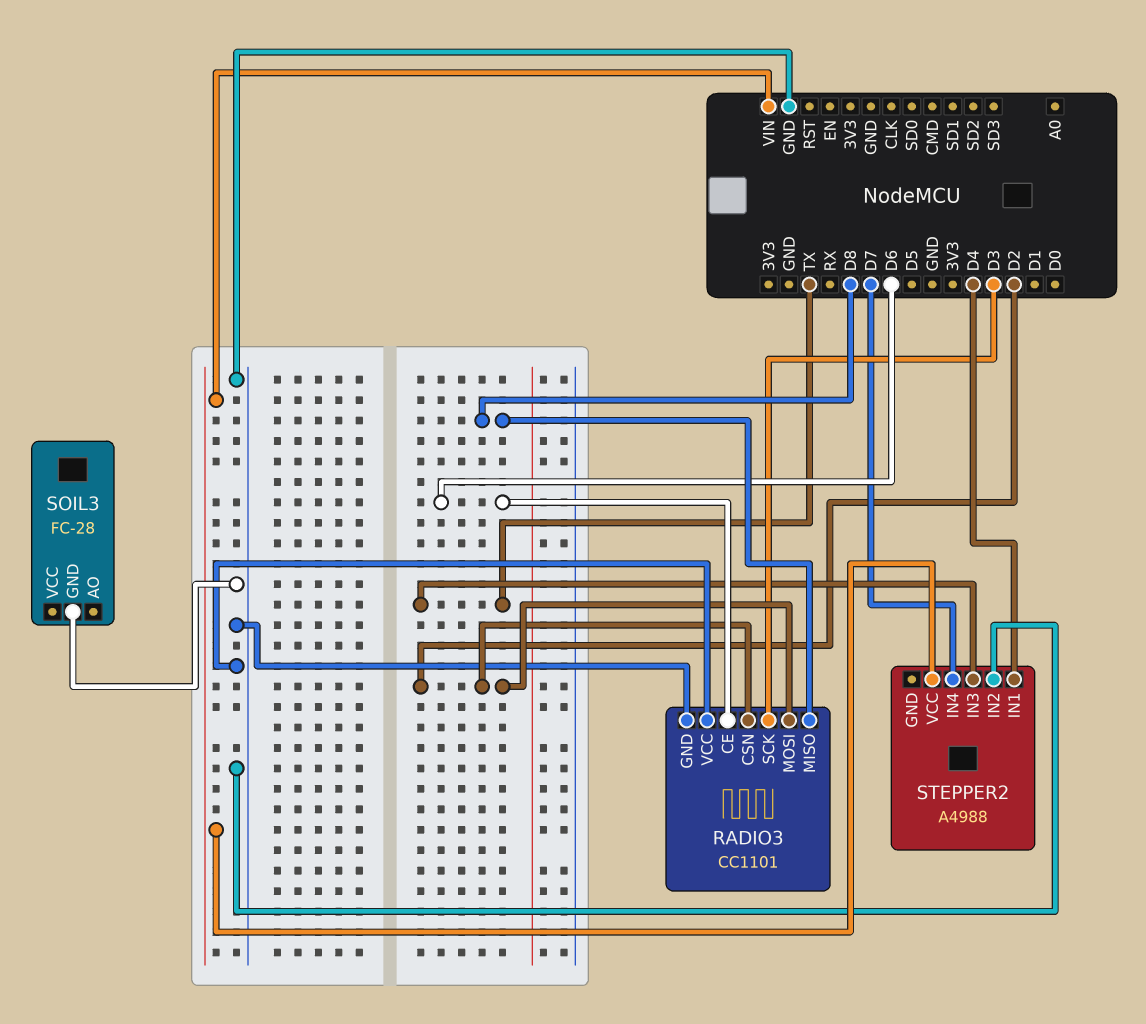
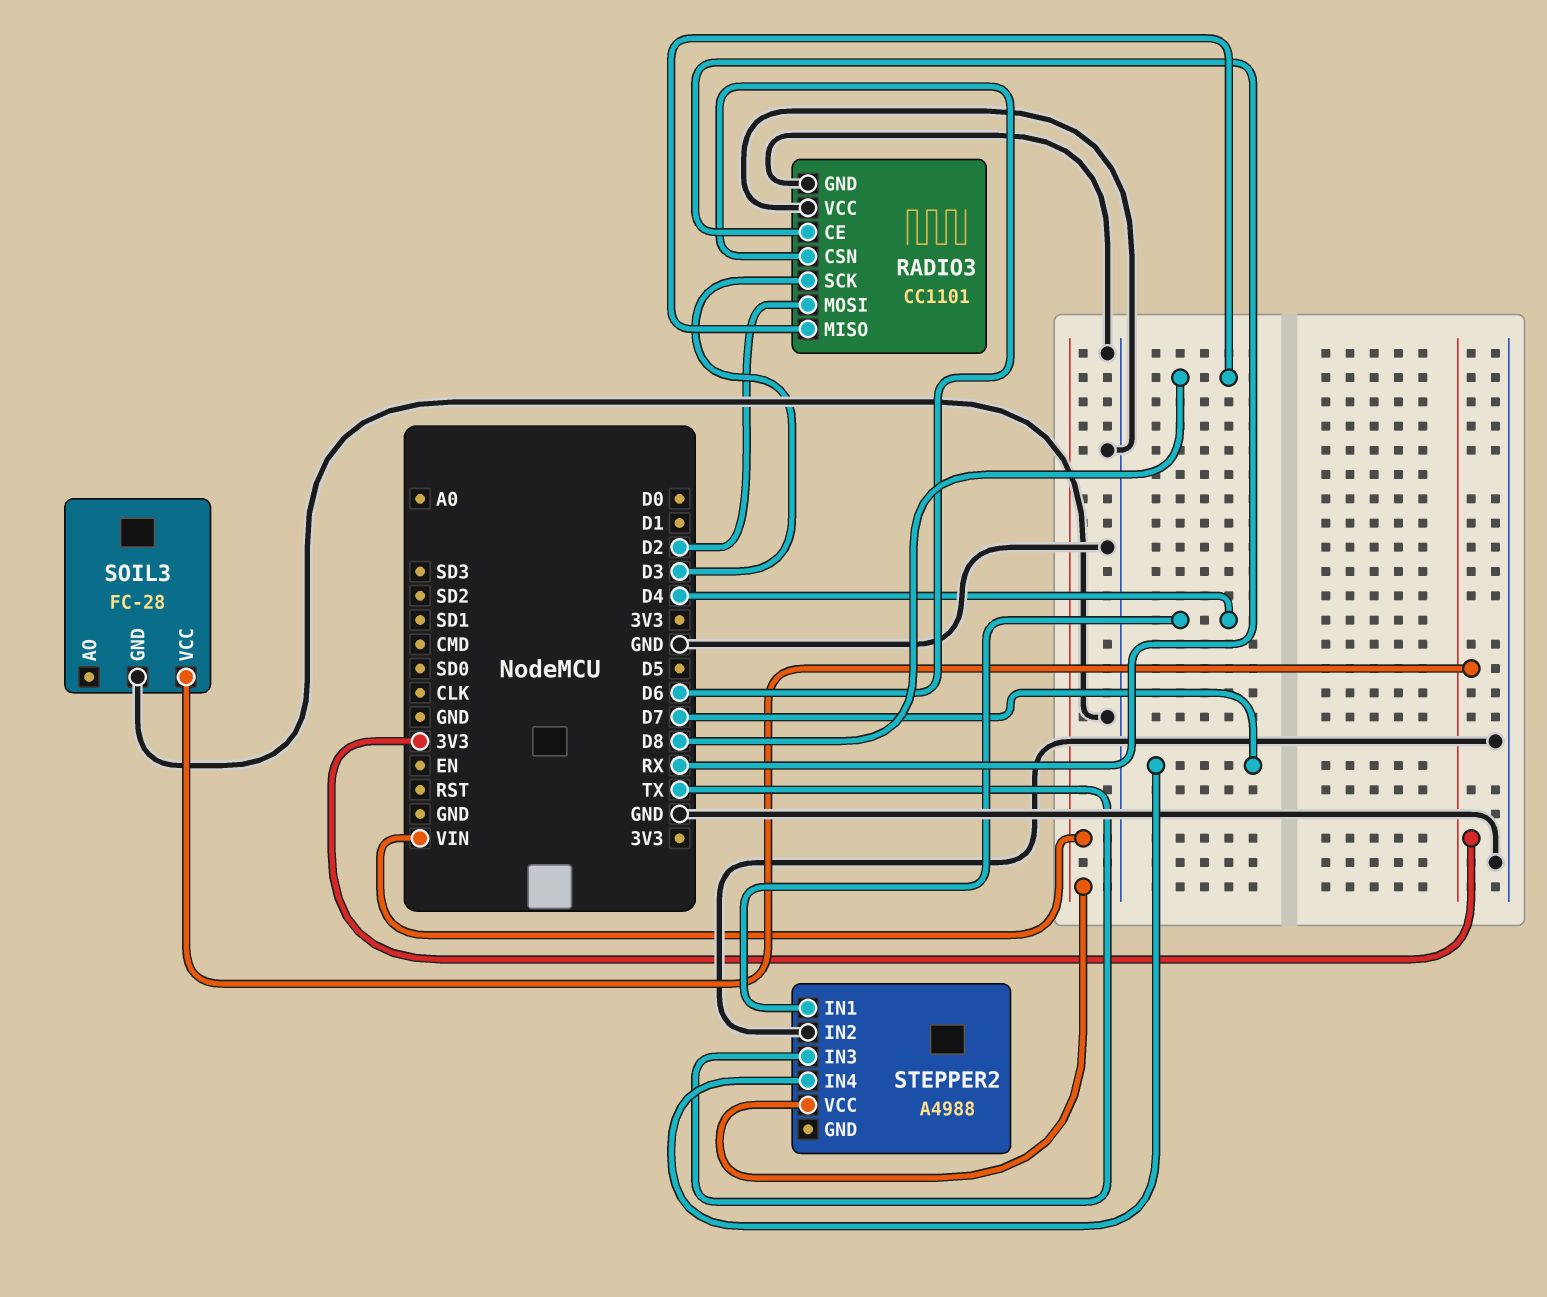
RADIO3 pin CE: D6 -> RX
RADIO3 pin CSN: D2 -> D6
SOIL3 pin VCC: none -> 3V3

